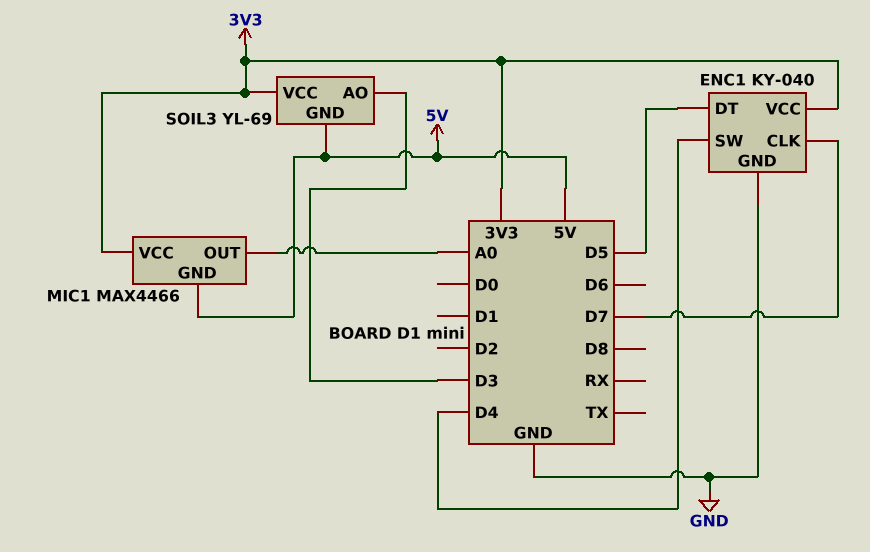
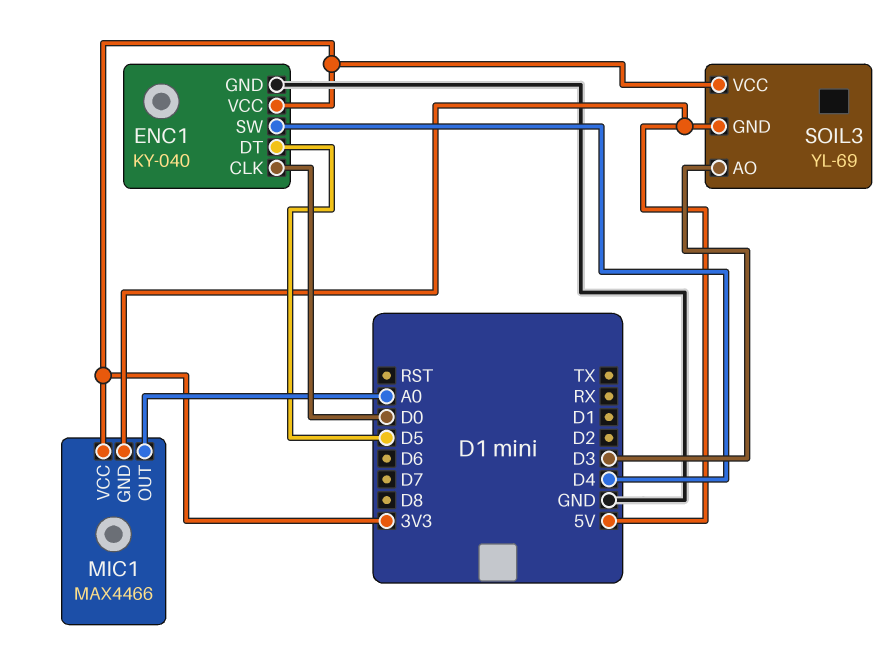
ENC1 pin CLK: D7 -> D0

